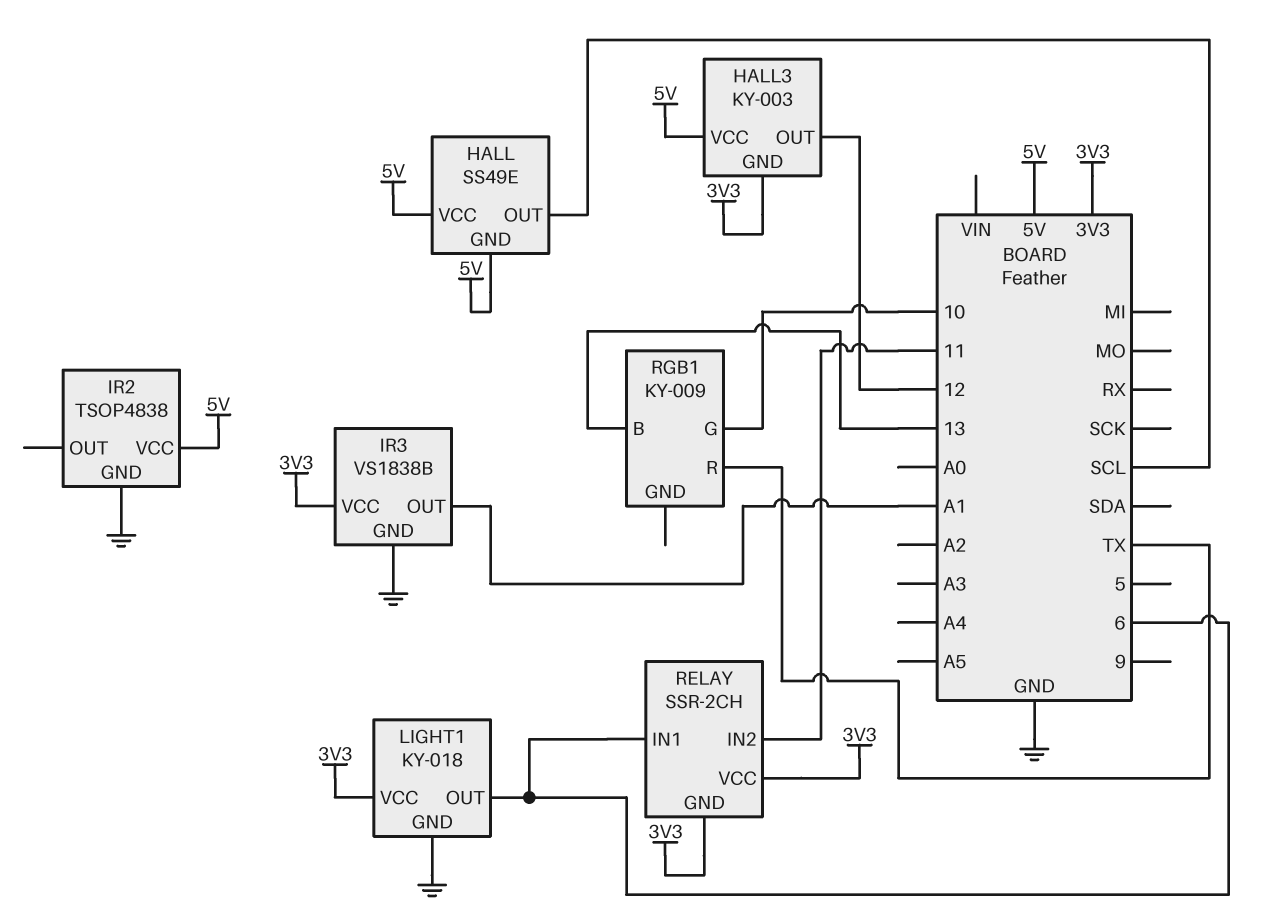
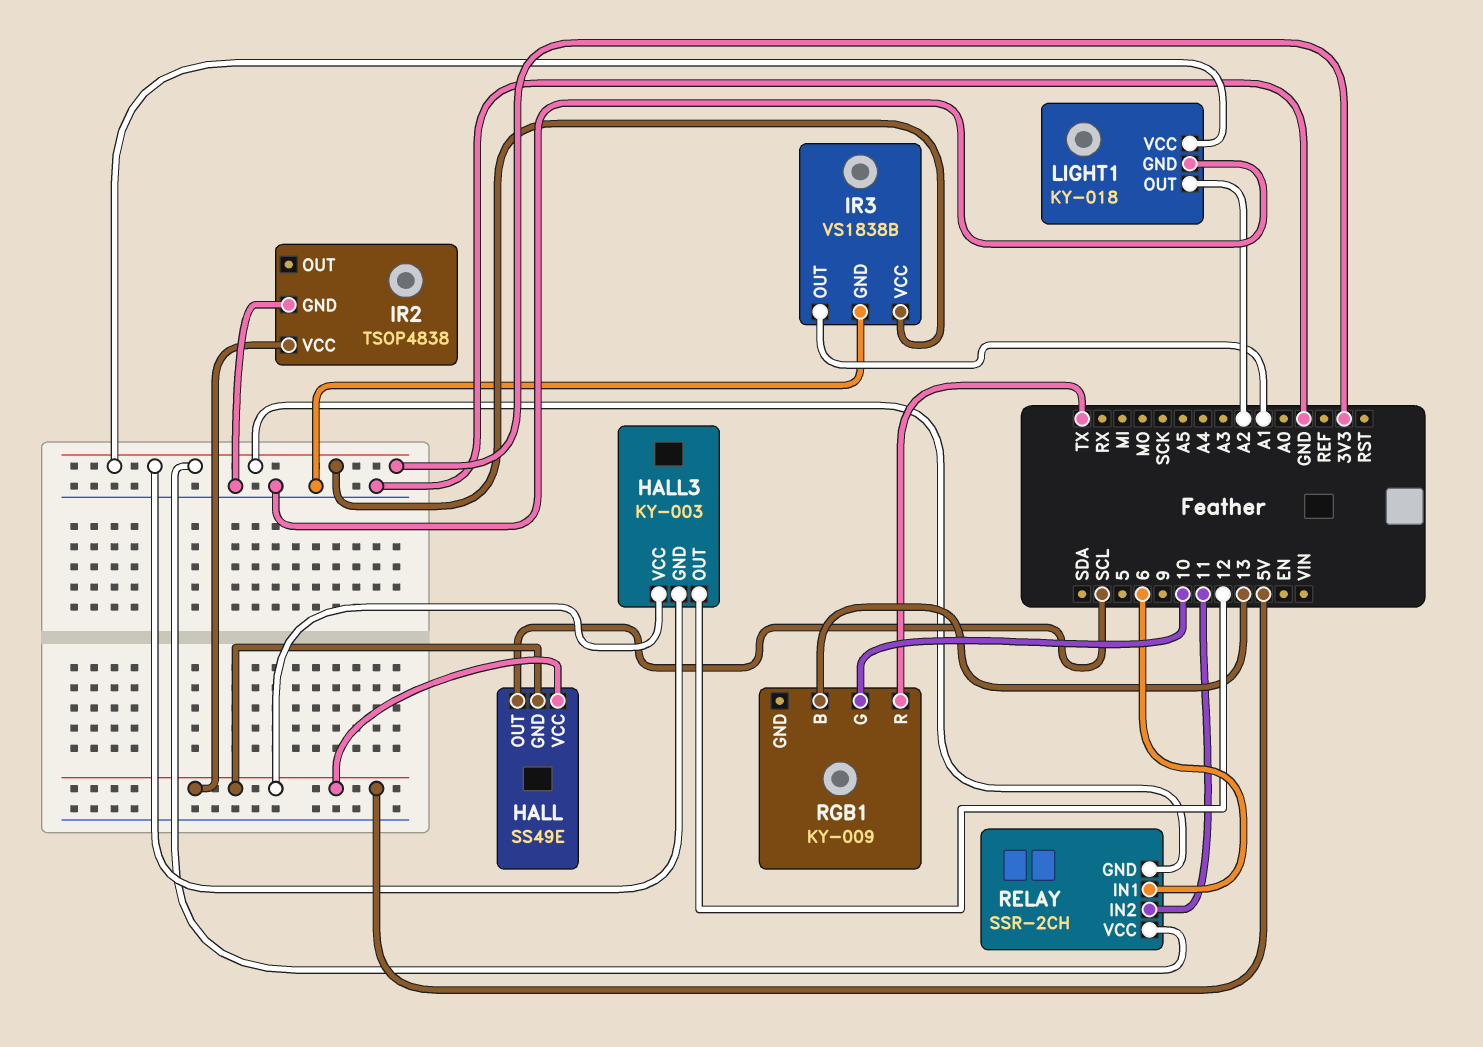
LIGHT1 pin OUT: 6 -> A2

